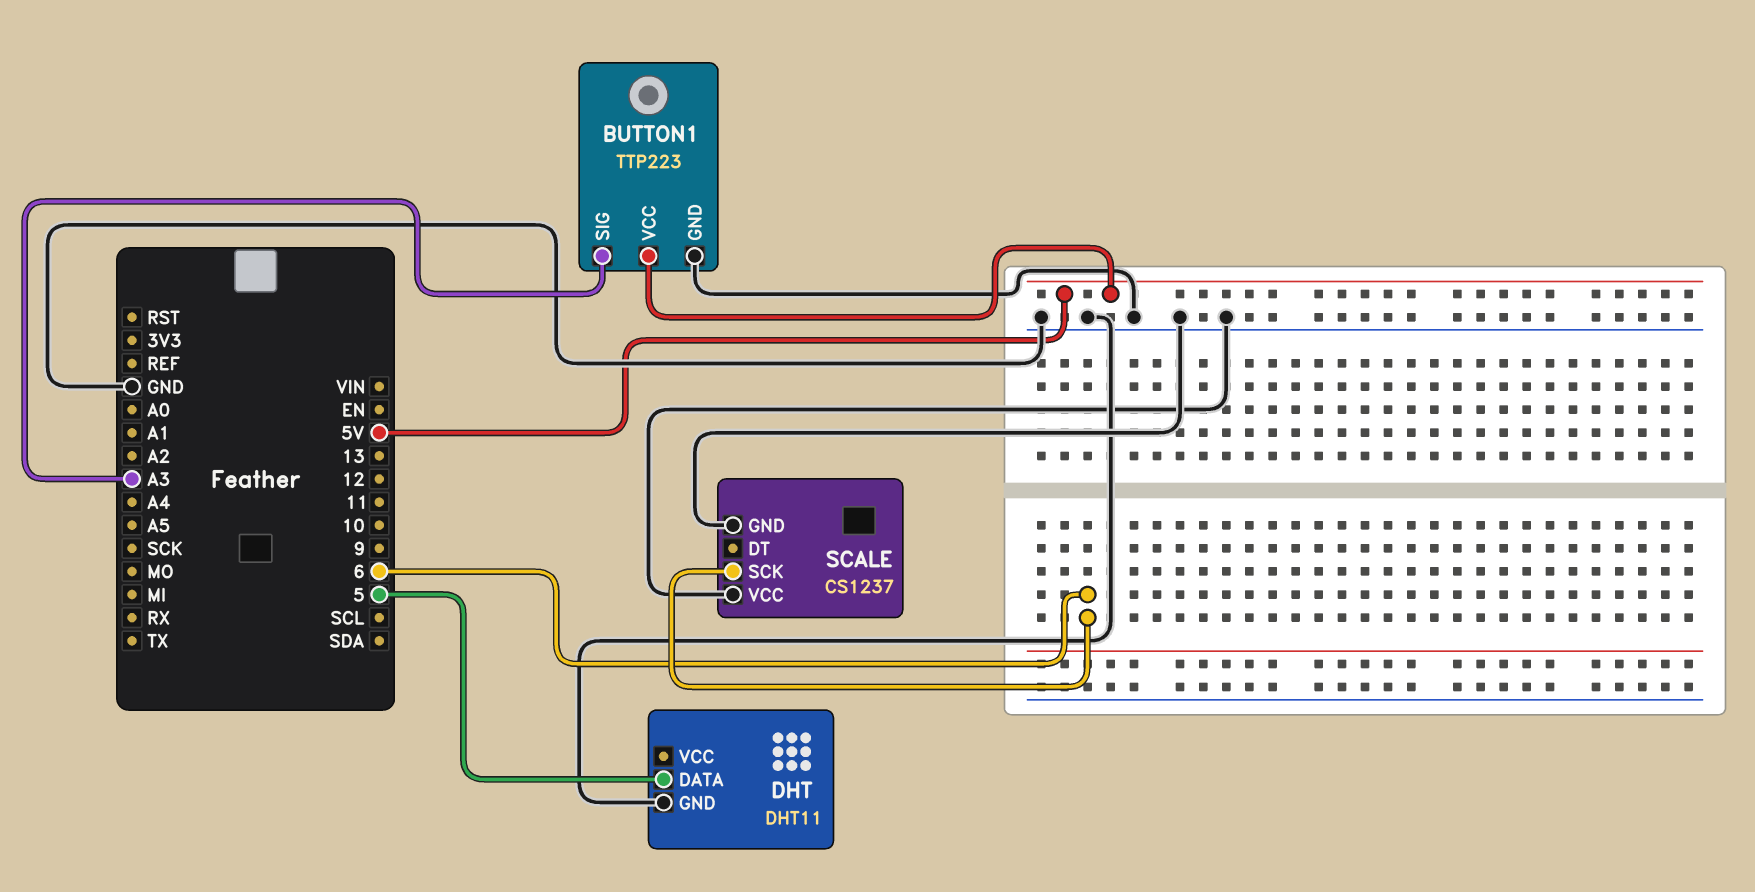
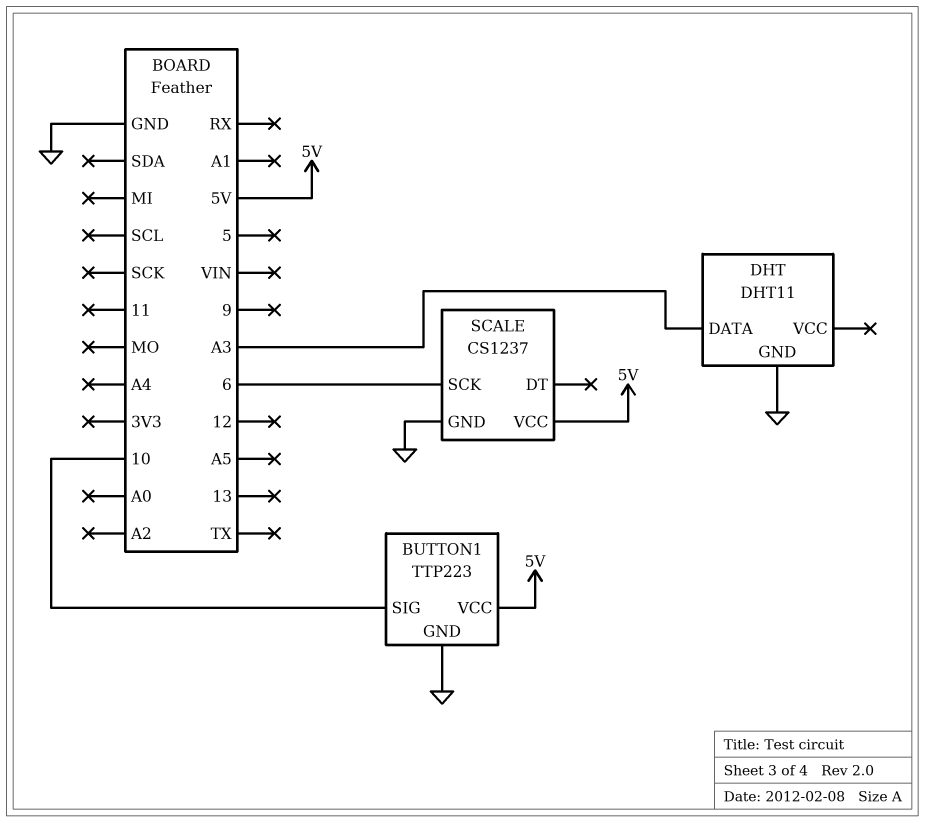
BUTTON1 pin SIG: A3 -> 10
DHT pin DATA: 5 -> A3
SCALE pin VCC: GND -> 5V

